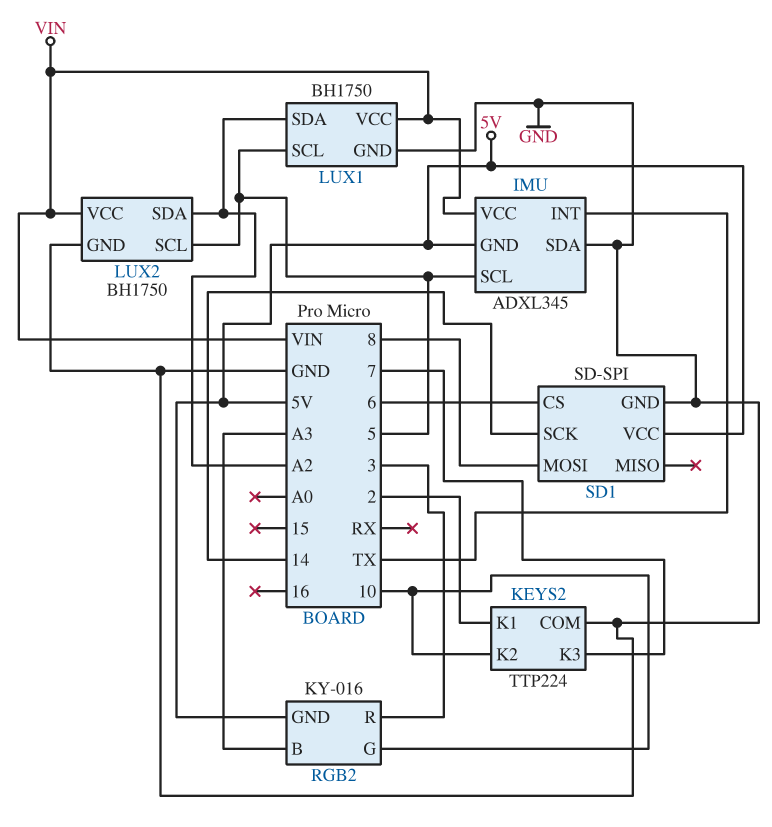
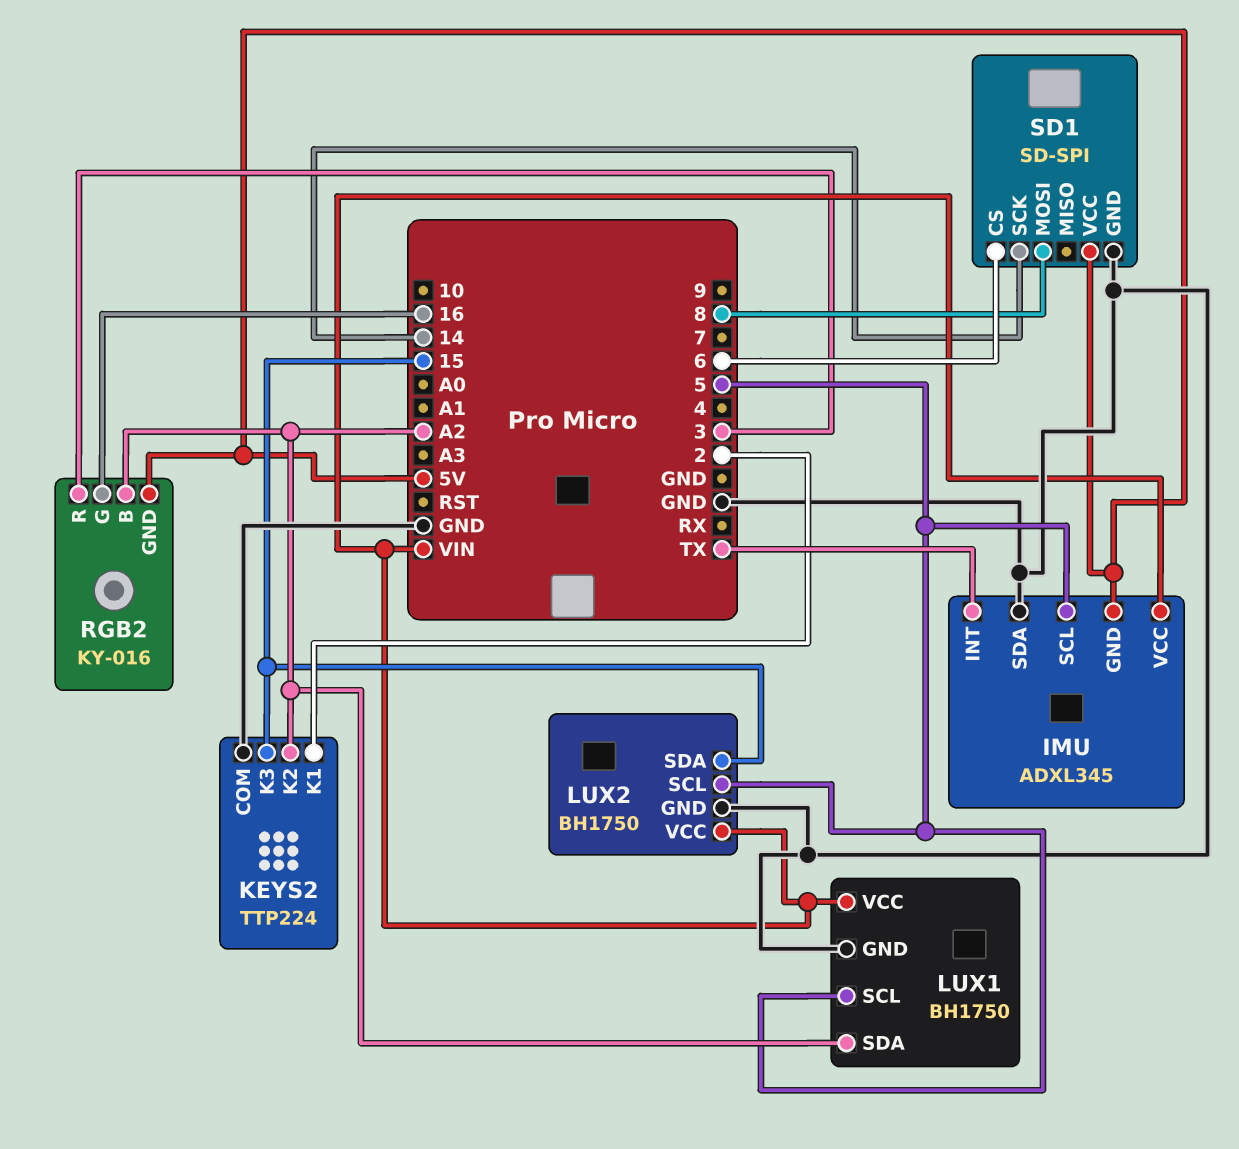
KEYS2 pin K2: 10 -> A2
KEYS2 pin K3: 7 -> 15
LUX2 pin SDA: A2 -> 15
RGB2 pin B: A3 -> A2
RGB2 pin G: 10 -> 16

